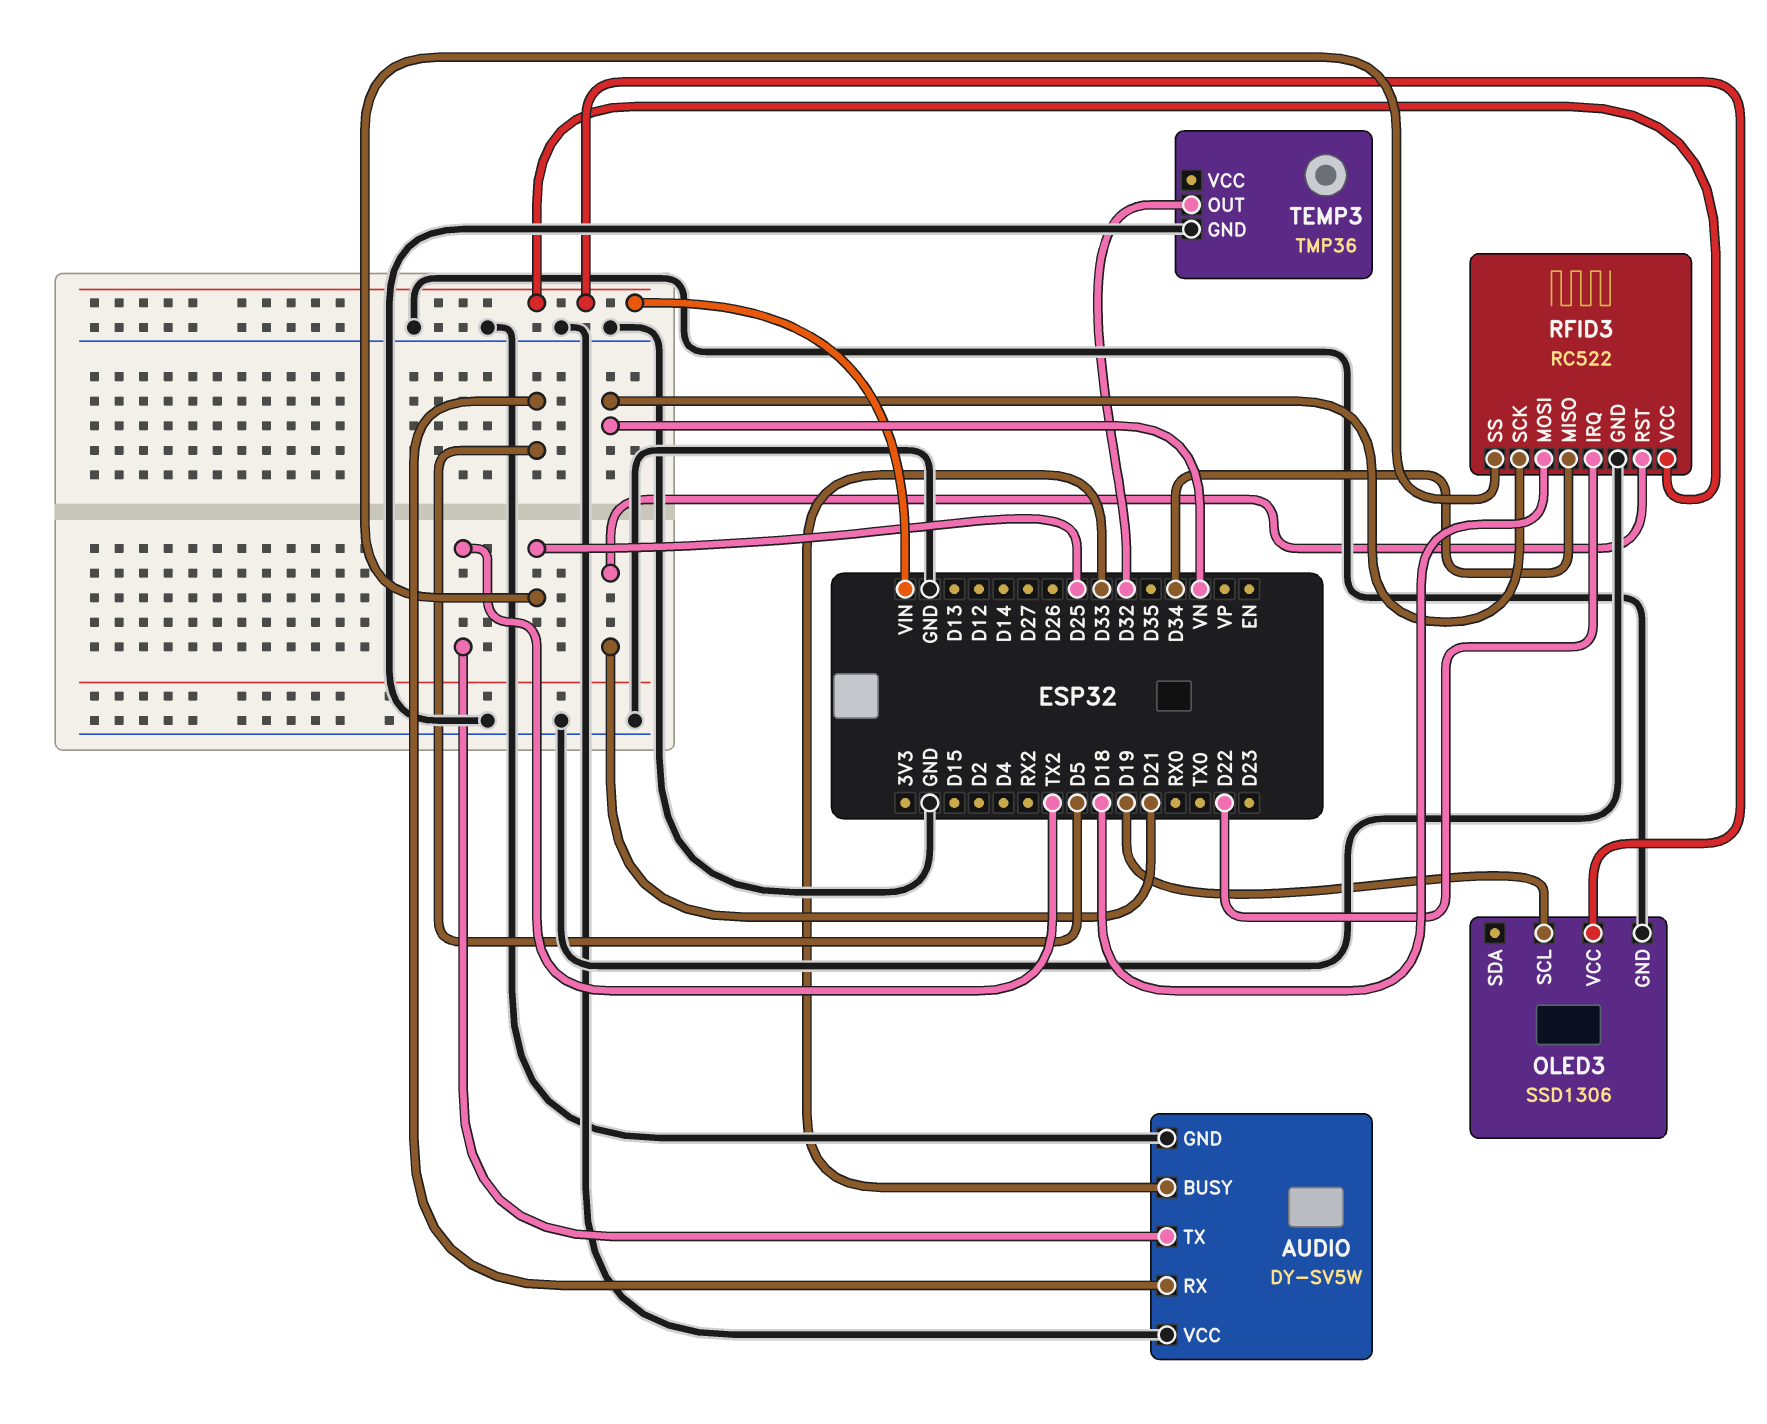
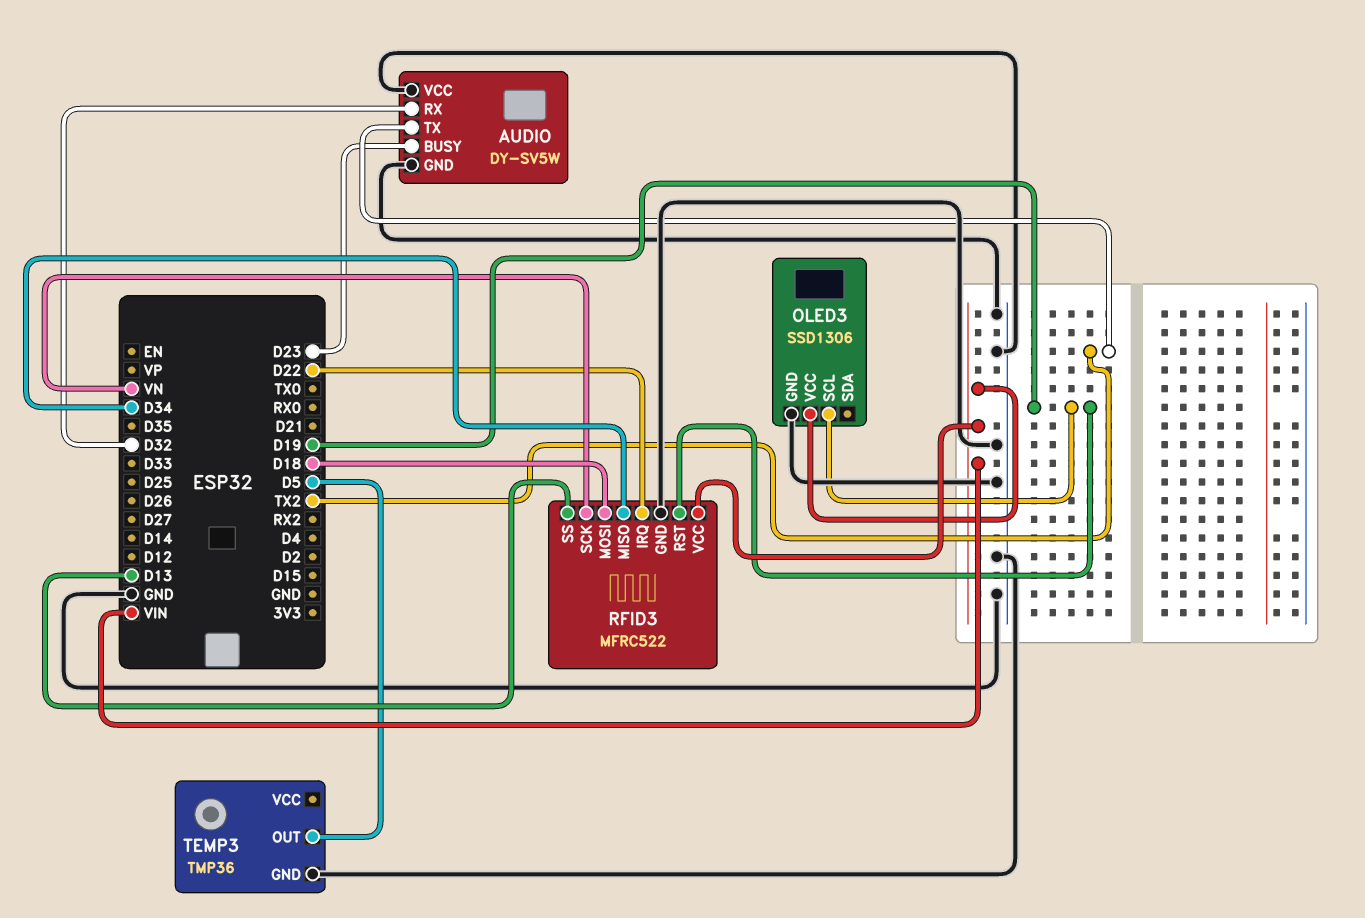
AUDIO pin BUSY: D33 -> D23
AUDIO pin RX: D5 -> D32
RFID3: RC522 -> MFRC522
RFID3 pin RST: D21 -> D19
RFID3 pin SS: D25 -> D13
TEMP3 pin OUT: D32 -> D5

